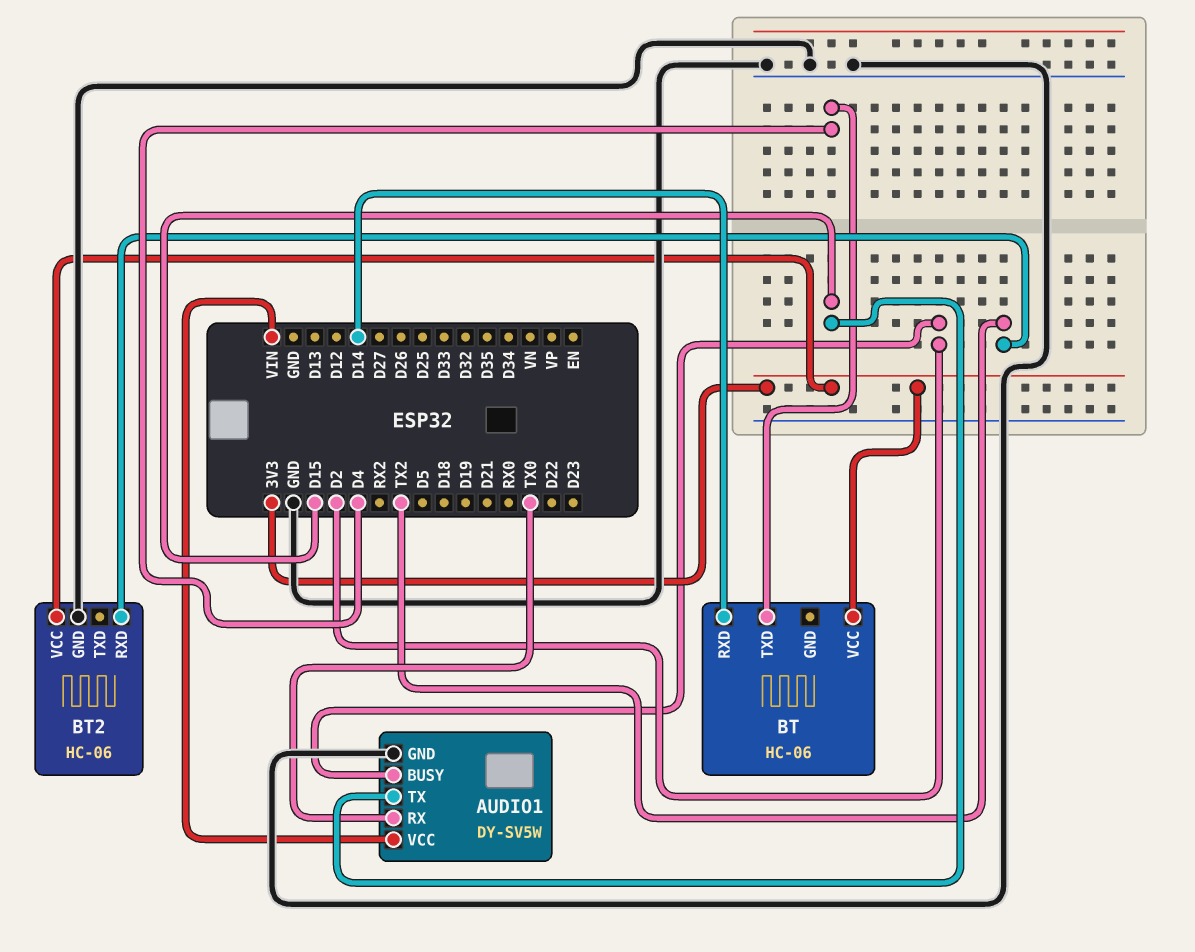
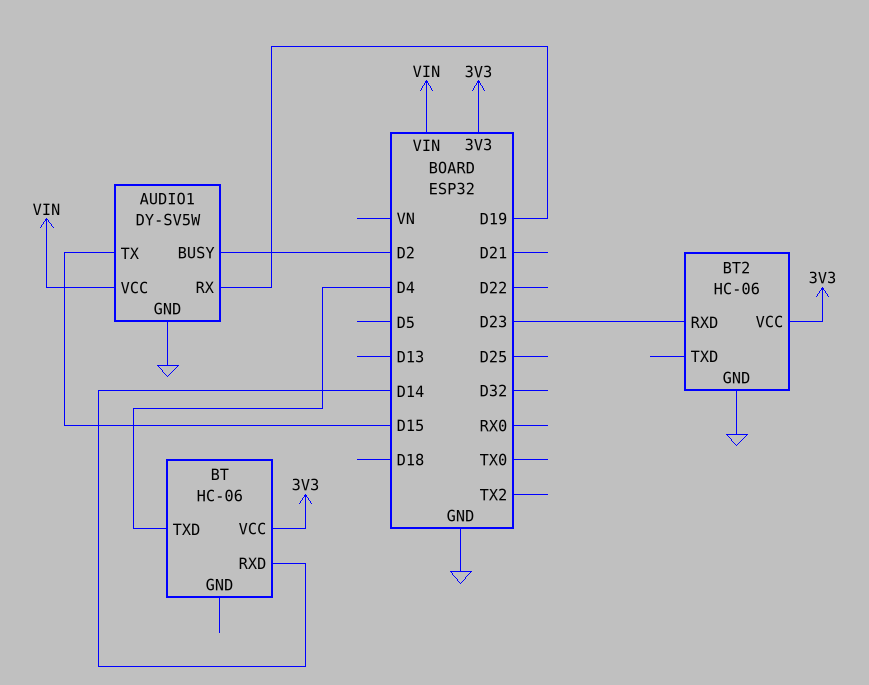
AUDIO1 pin RX: TX0 -> D19
BT2 pin RXD: TX2 -> D23

